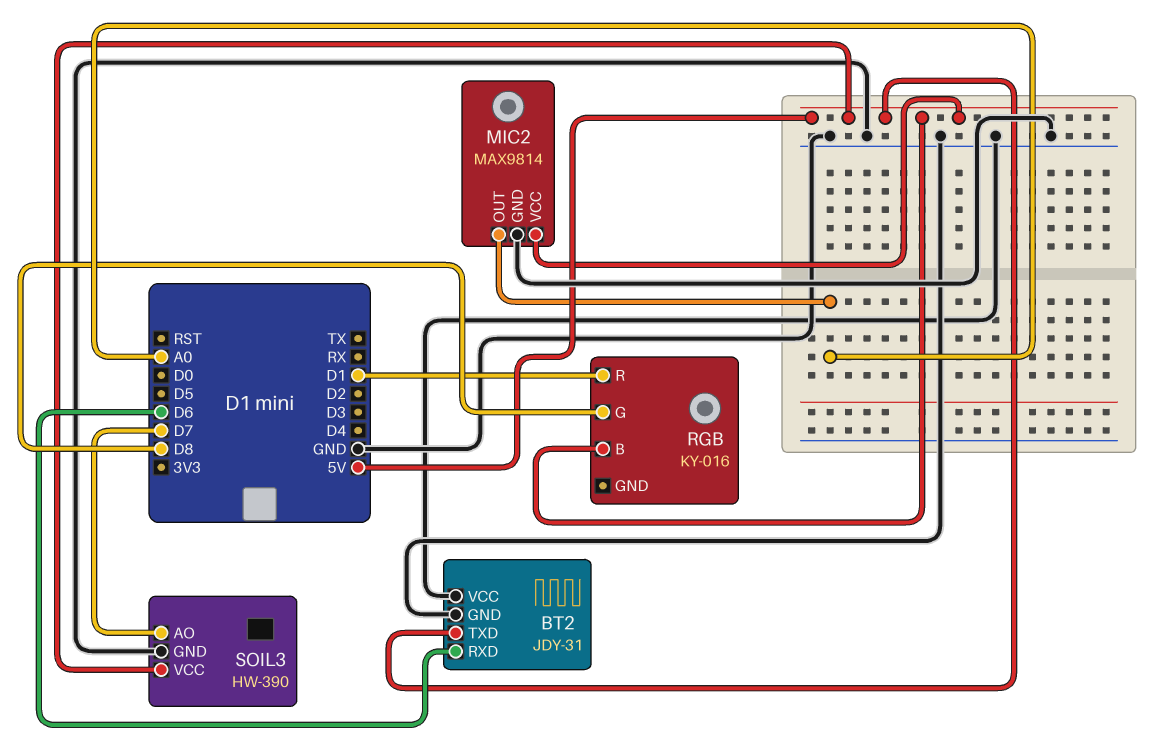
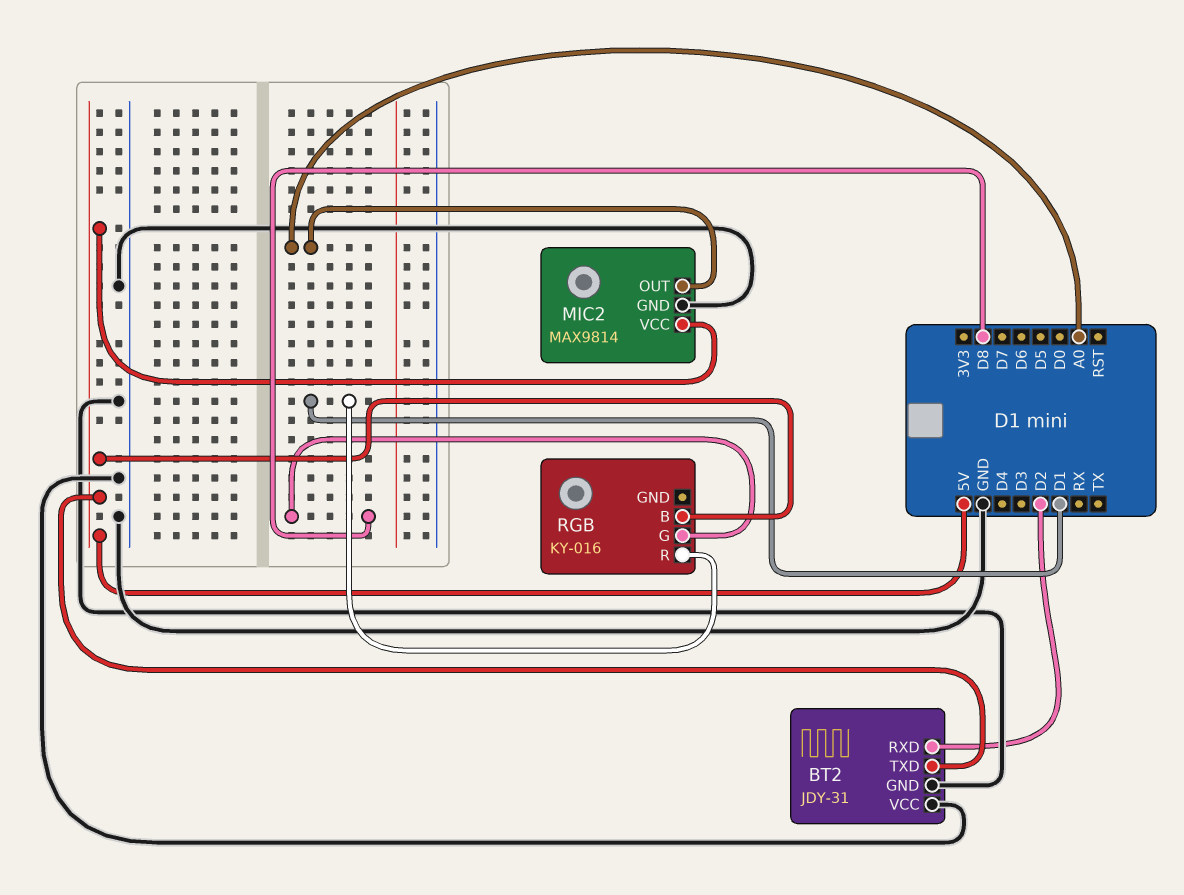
BT2 pin RXD: D6 -> D2
SOIL3: HW-390 -> none
SOIL3 pin AO: D7 -> none
SOIL3 pin GND: GND -> none
SOIL3 pin VCC: 5V -> none

